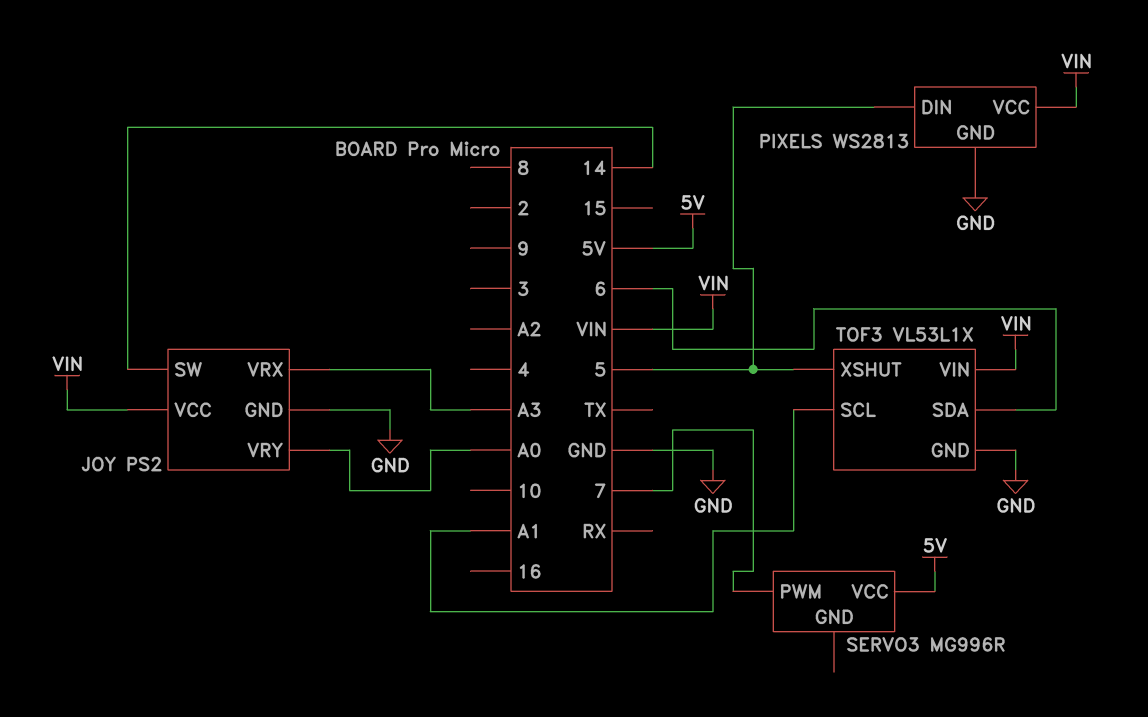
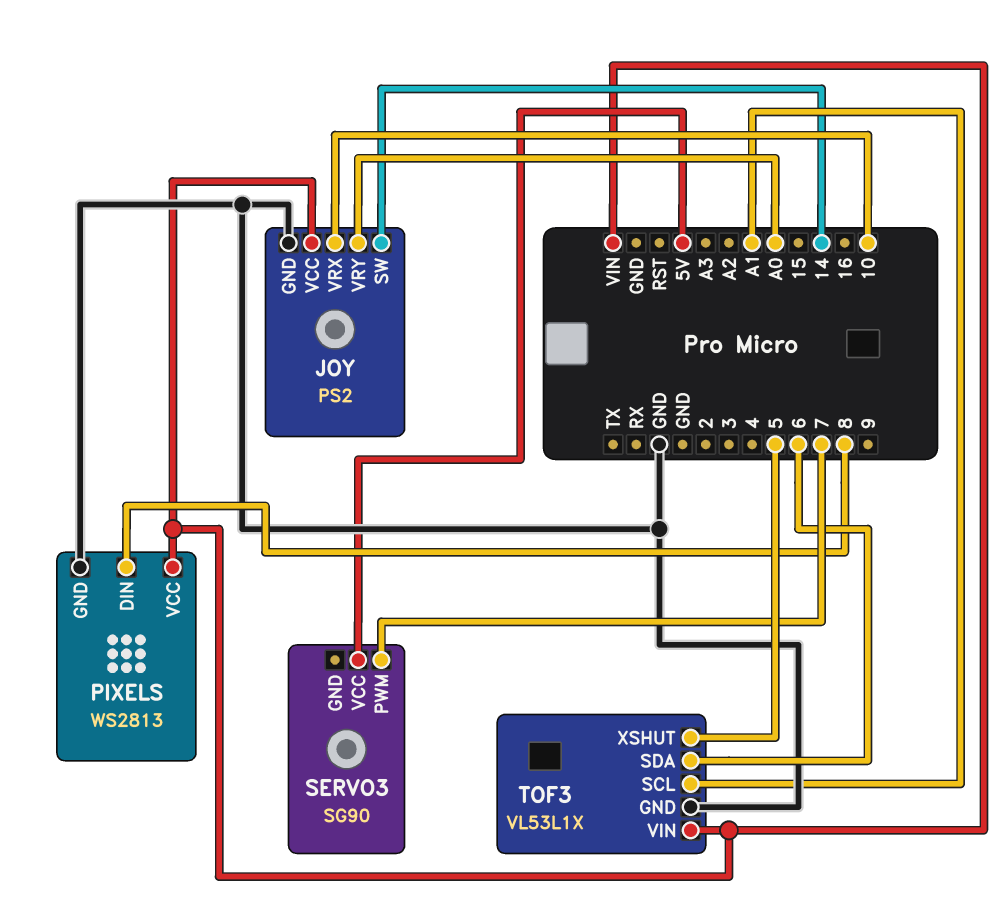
JOY pin VRX: A3 -> 10
PIXELS pin DIN: 5 -> 8
SERVO3: MG996R -> SG90

